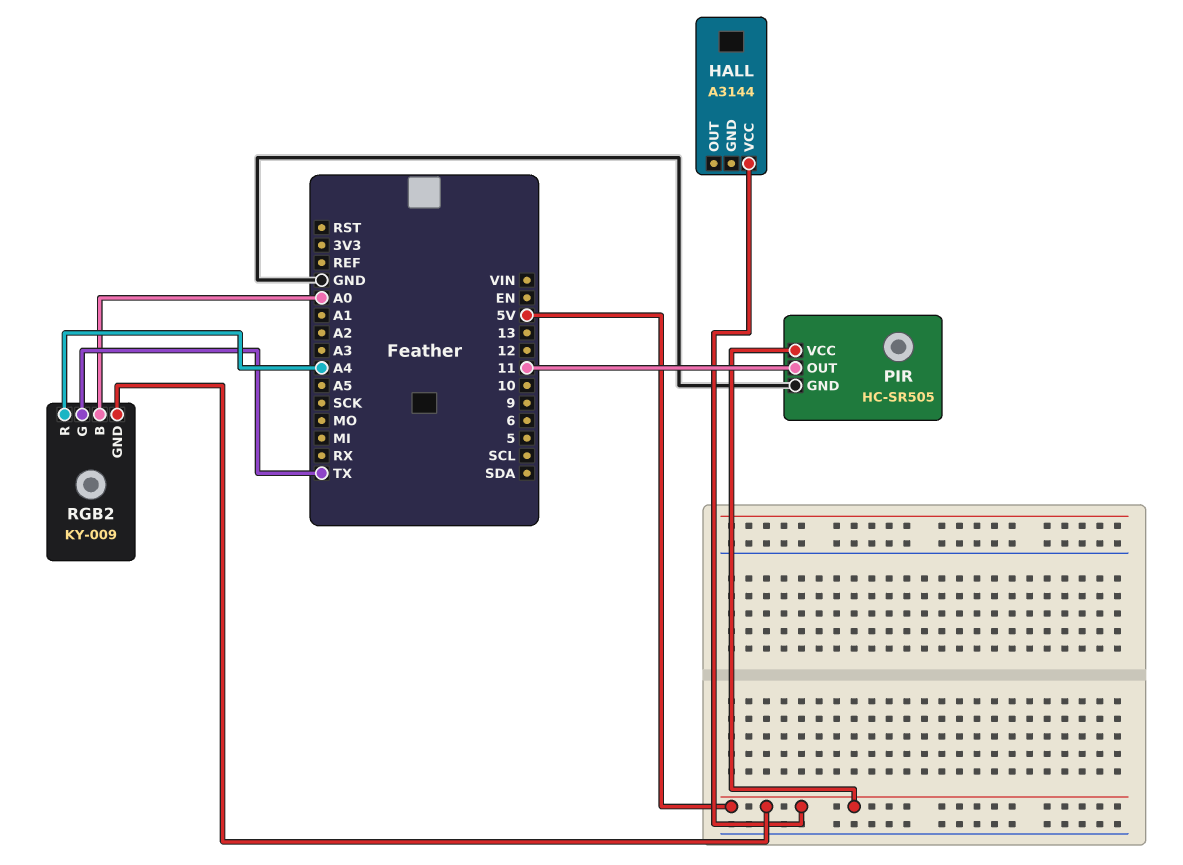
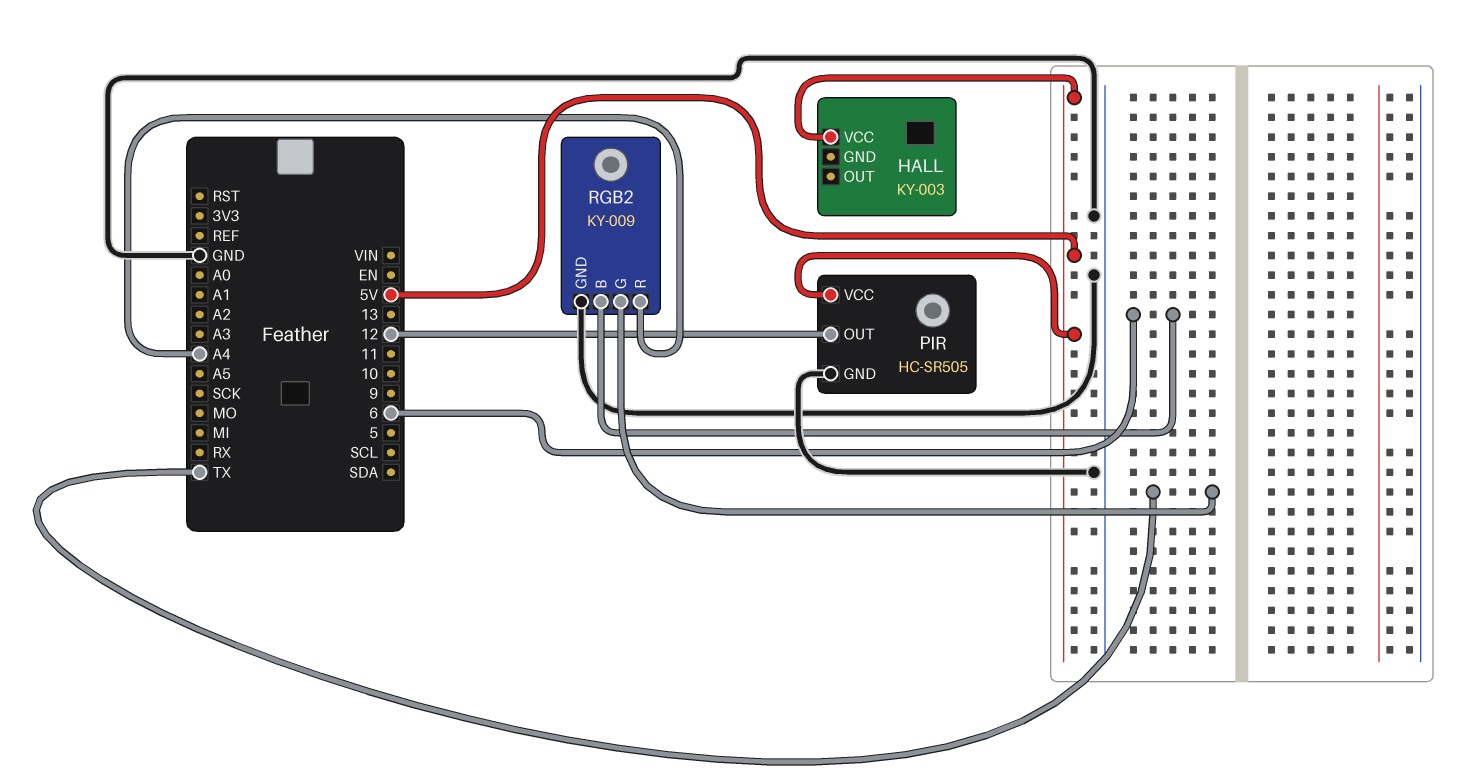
HALL: A3144 -> KY-003
PIR pin OUT: 11 -> 12
RGB2 pin B: A0 -> 6
RGB2 pin GND: 5V -> GND

